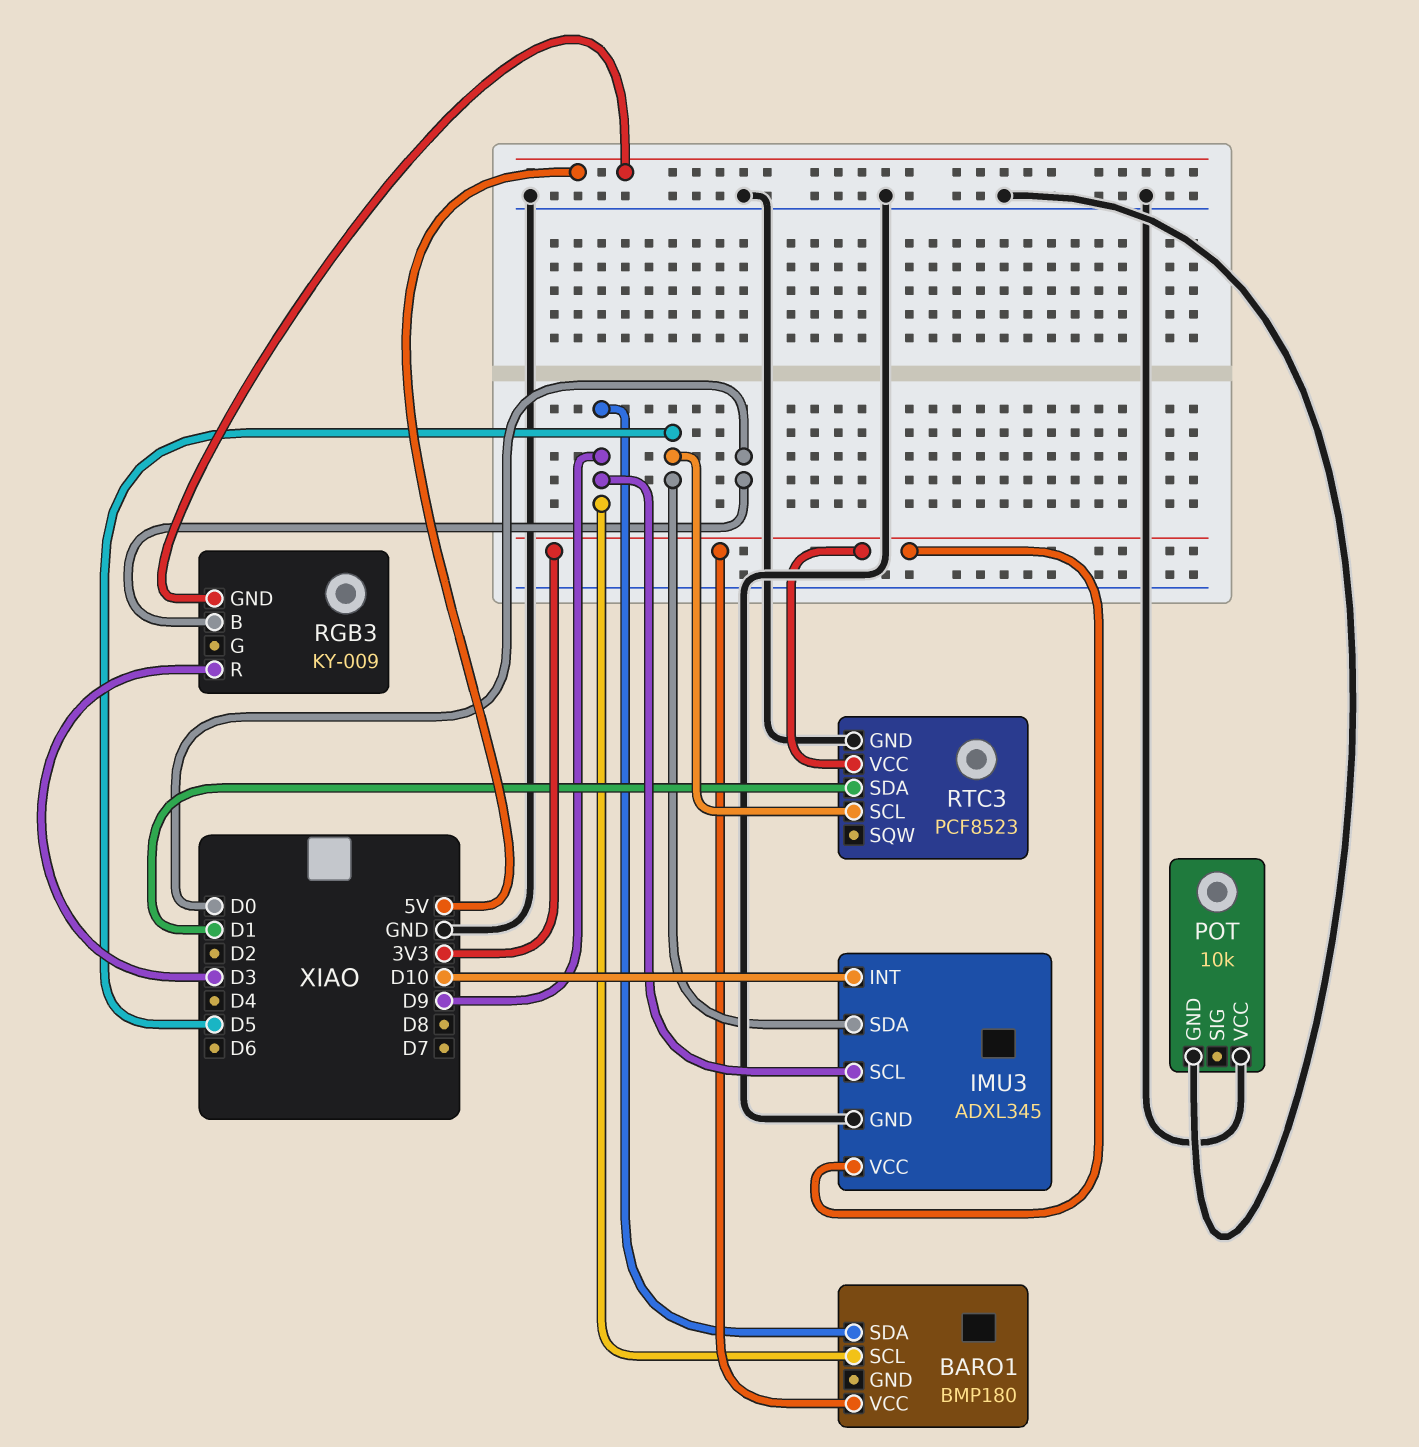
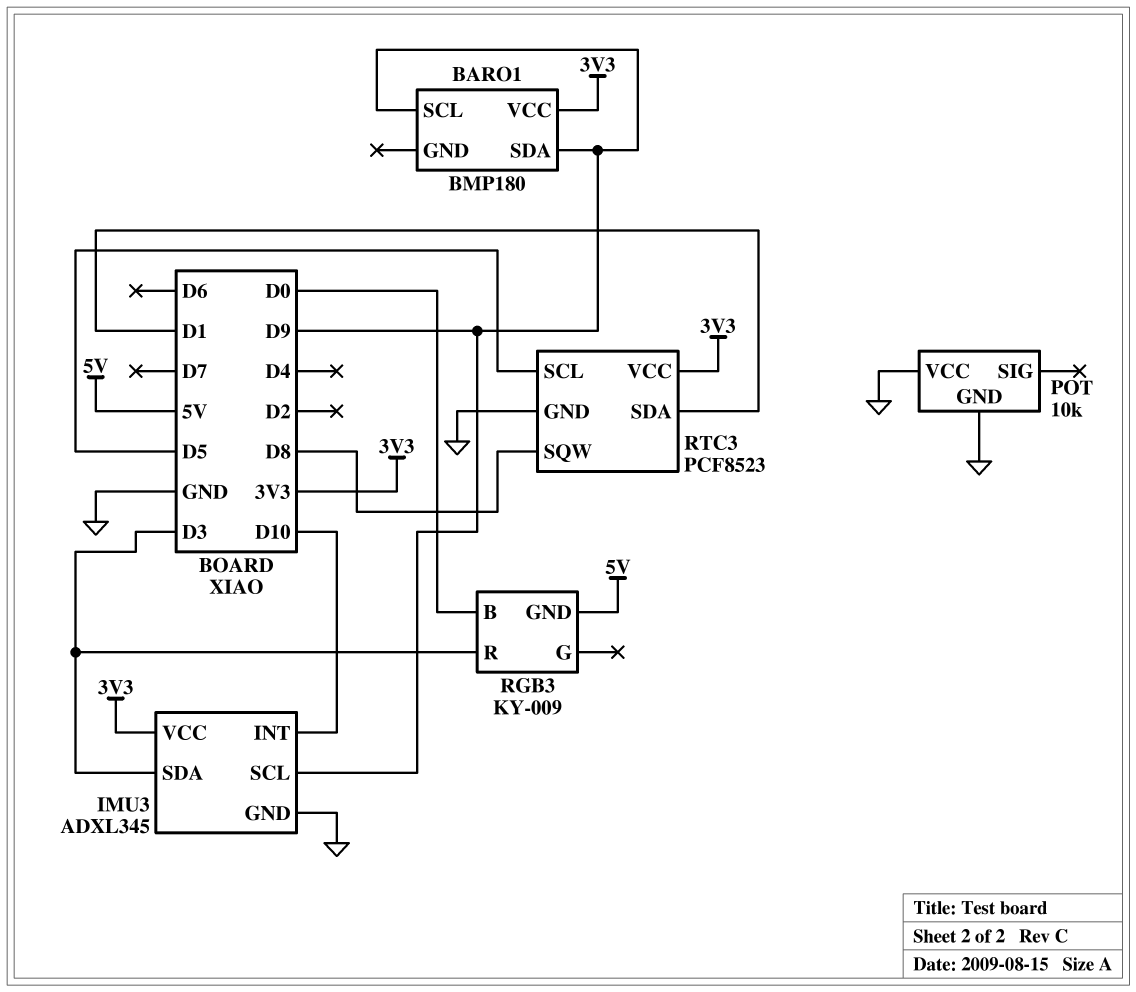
IMU3 pin SDA: D5 -> D3
RTC3 pin SQW: none -> D8

